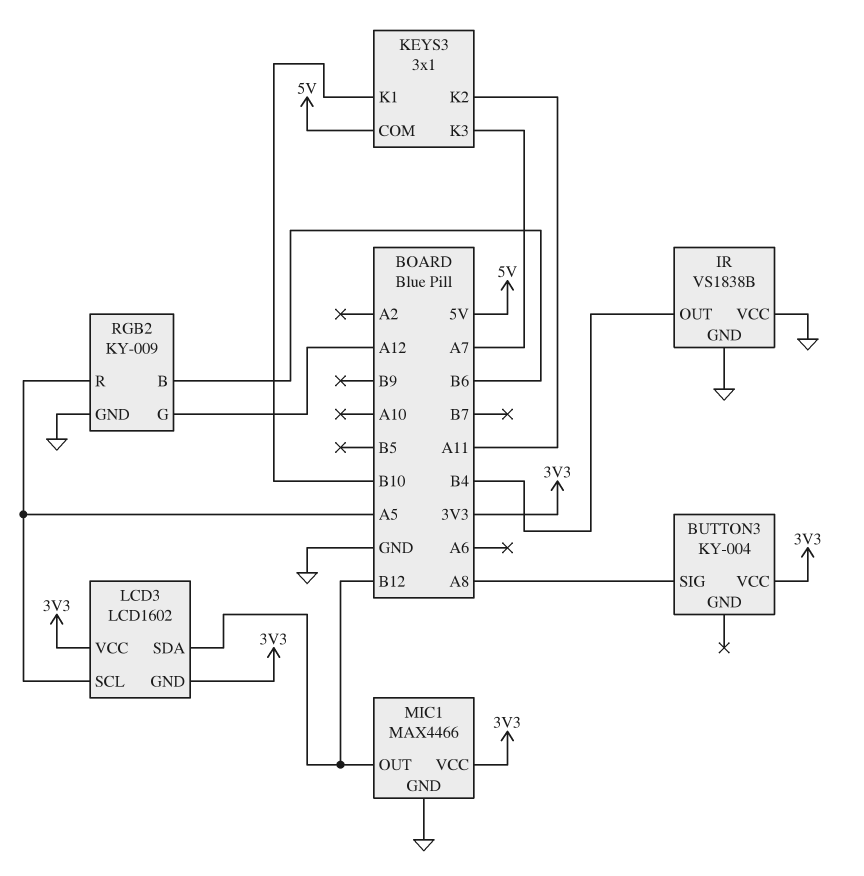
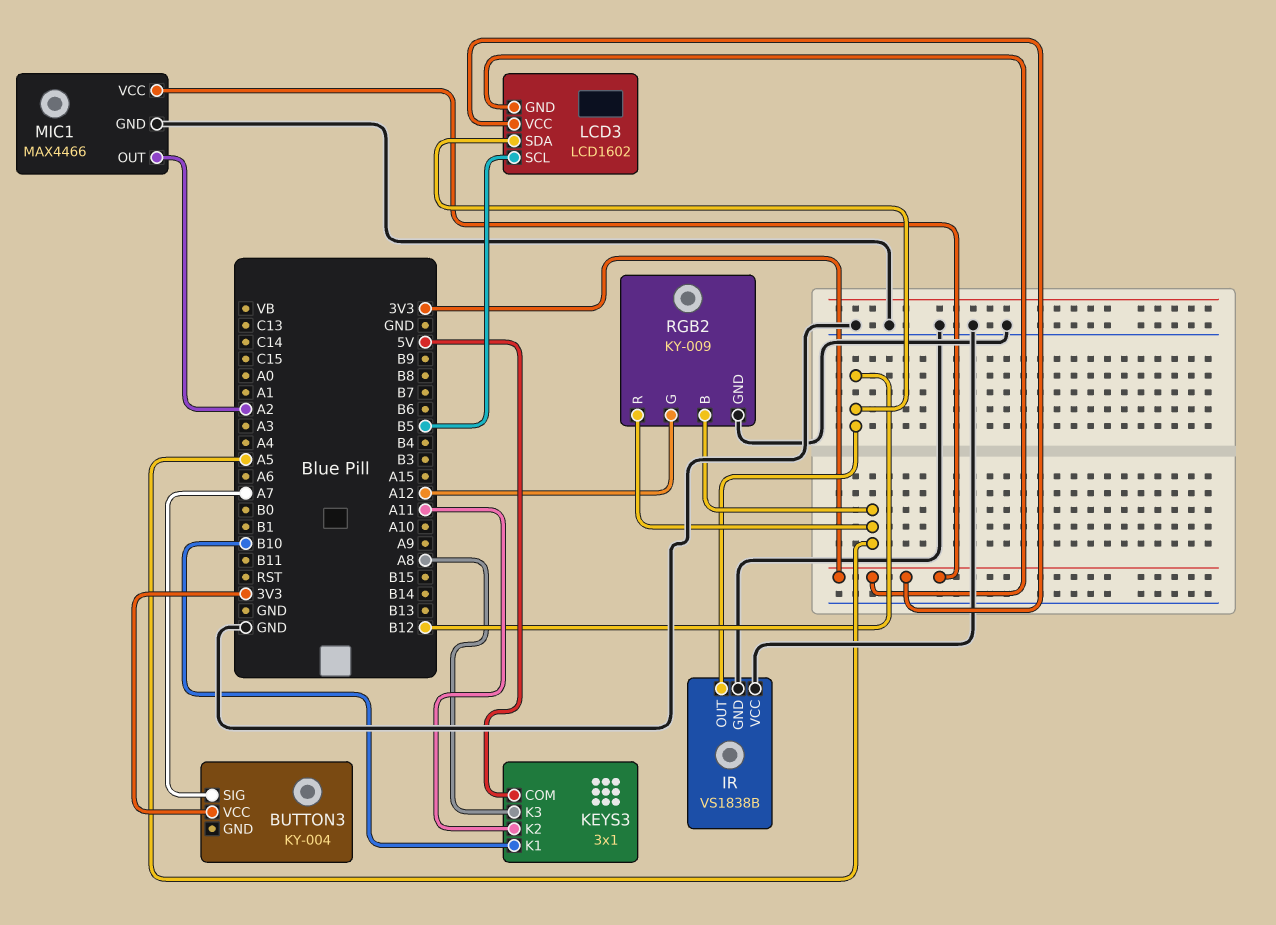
BUTTON3 pin SIG: A8 -> A7
IR pin OUT: B4 -> B12
KEYS3 pin K3: A7 -> A8
LCD3 pin SCL: A5 -> B5
MIC1 pin OUT: B12 -> A2
RGB2 pin B: B6 -> A5

